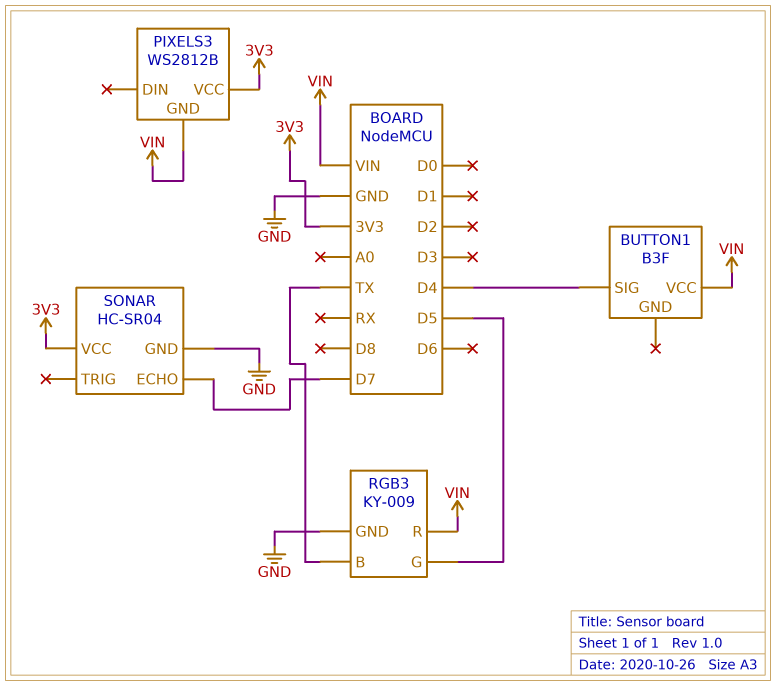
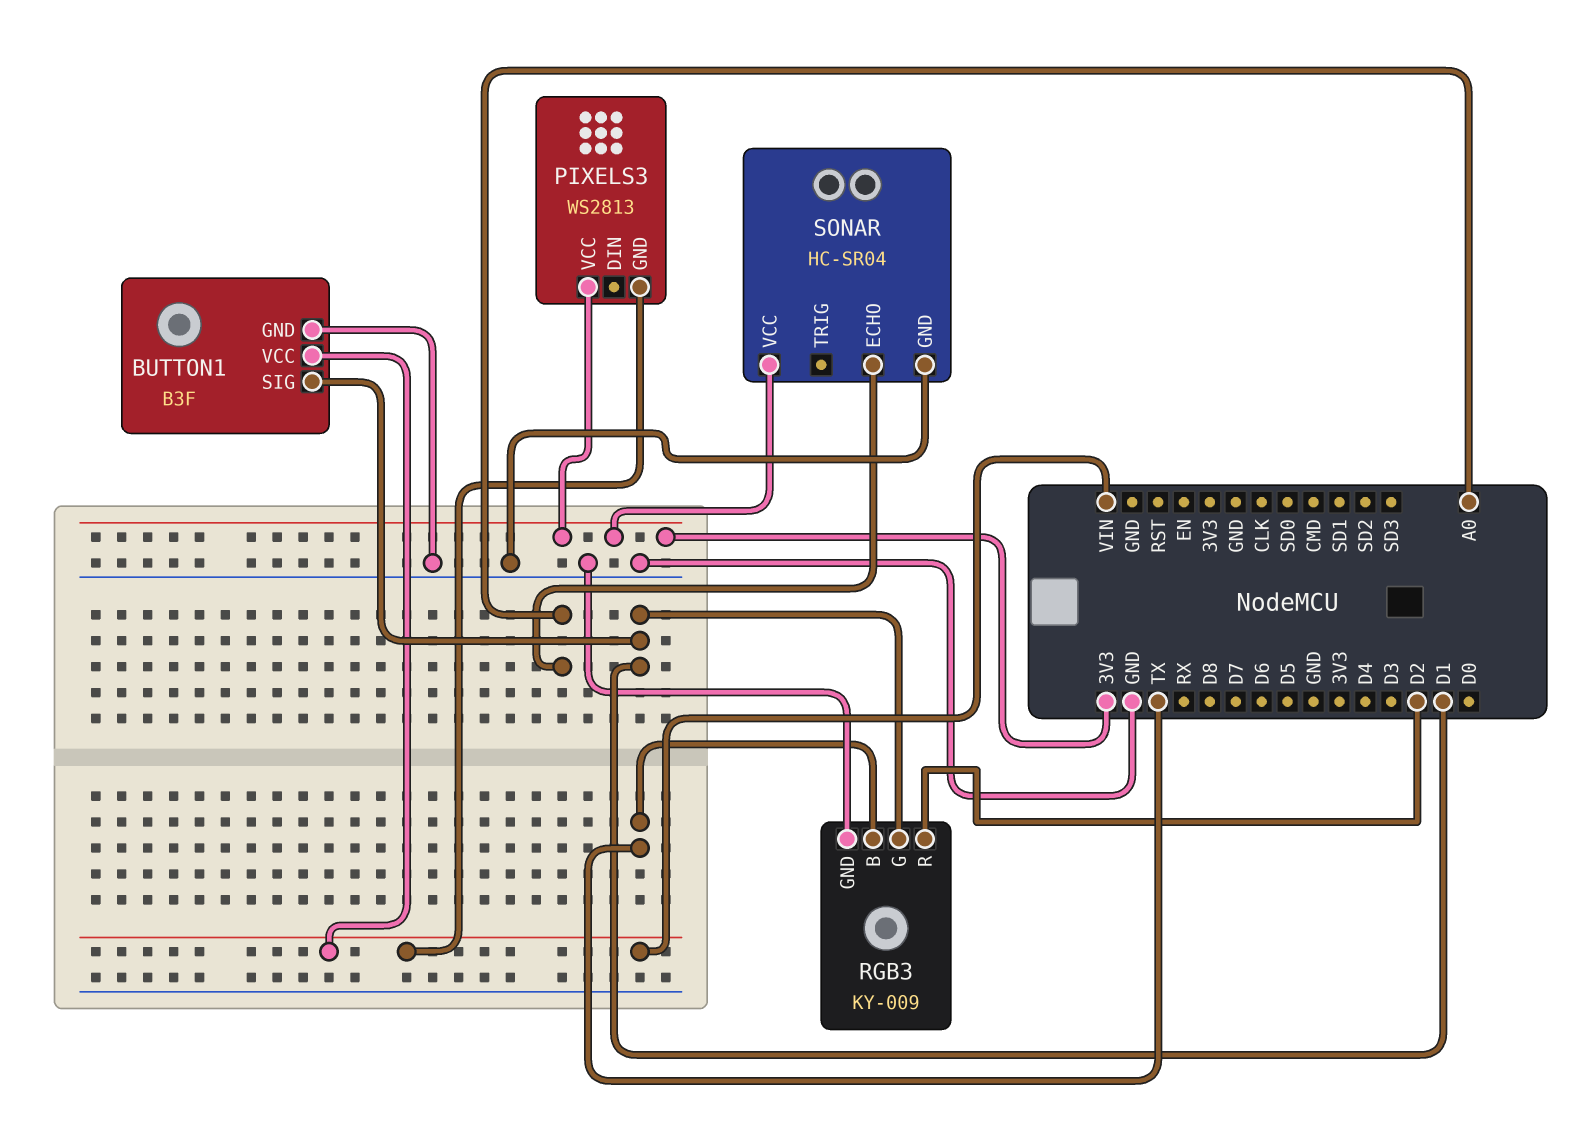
BUTTON1 pin GND: none -> GND
BUTTON1 pin SIG: D4 -> D1
PIXELS3: WS2812B -> WS2813
RGB3 pin G: D5 -> D1
RGB3 pin R: VIN -> D2
SONAR pin ECHO: D7 -> A0

